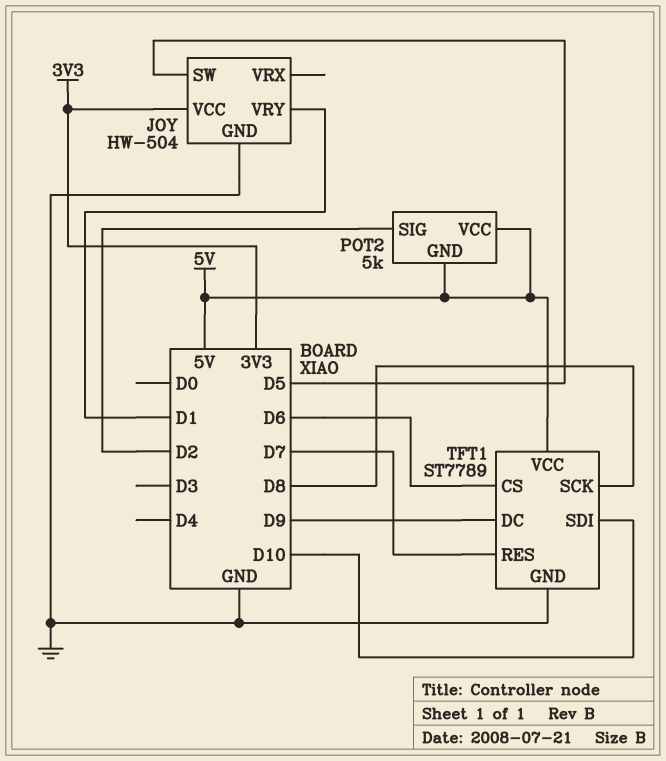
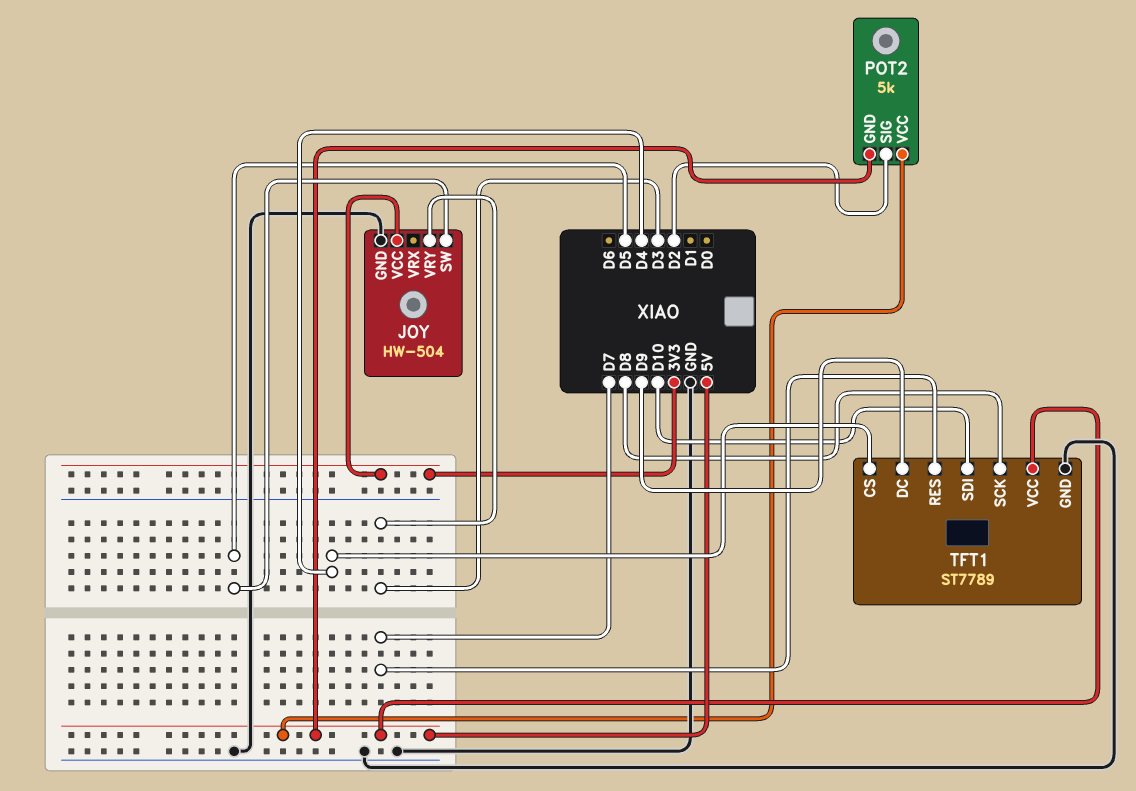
JOY pin VRY: D1 -> D3
TFT1 pin CS: D6 -> D4

